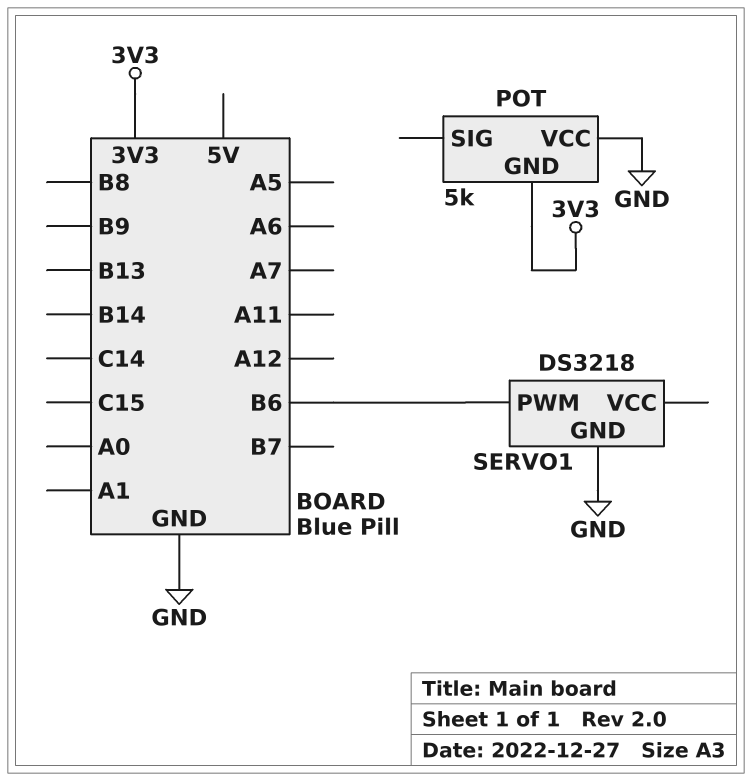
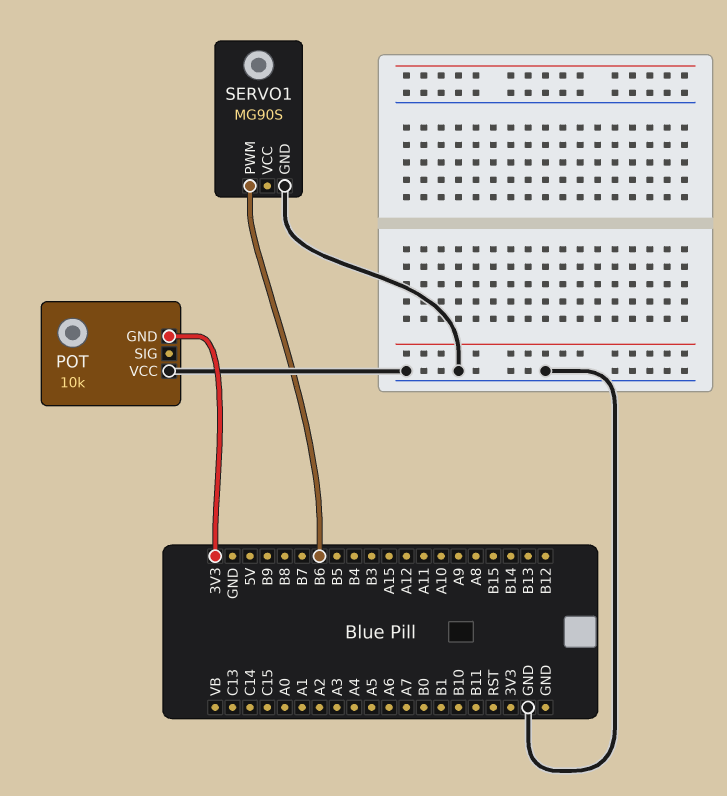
POT: 5k -> 10k
SERVO1: DS3218 -> MG90S

